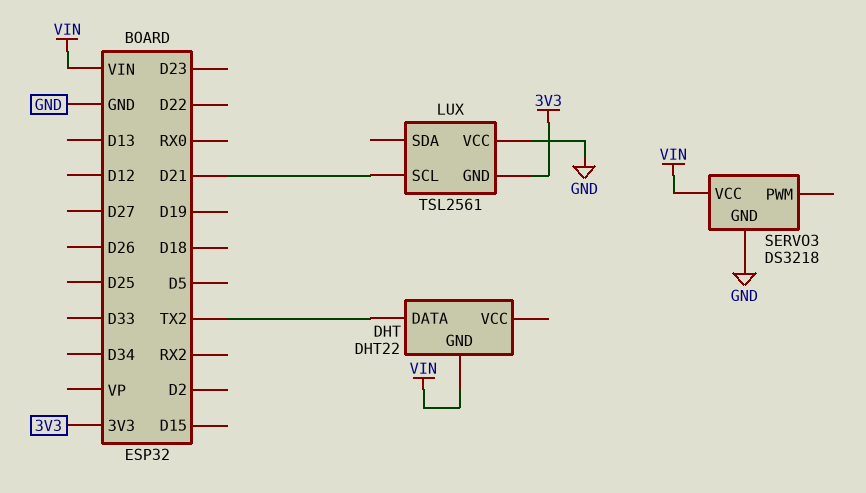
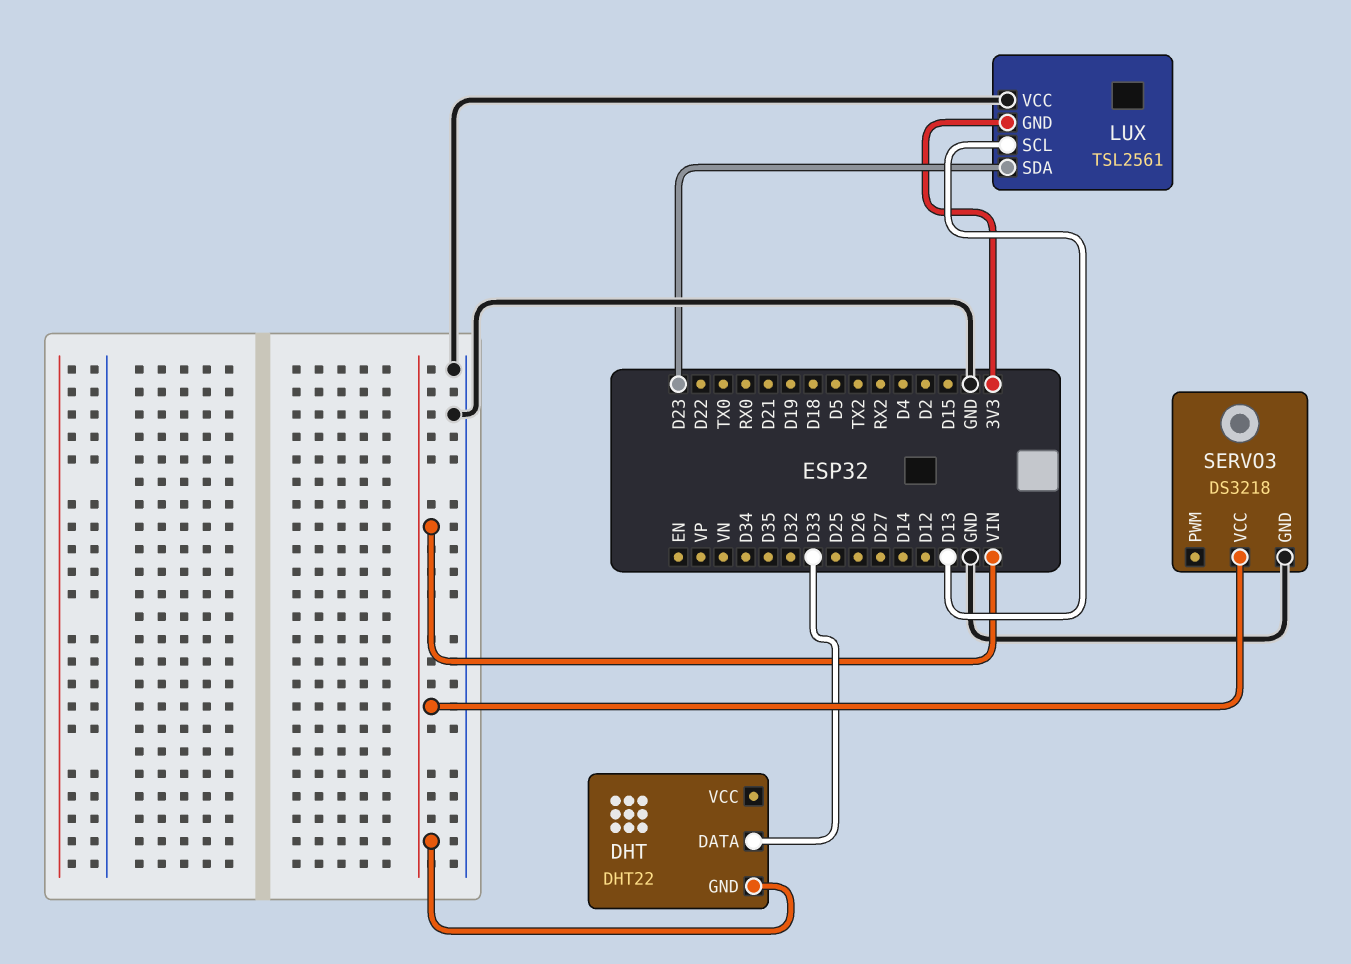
DHT pin DATA: TX2 -> D33
LUX pin SCL: D21 -> D13
LUX pin SDA: none -> D23

